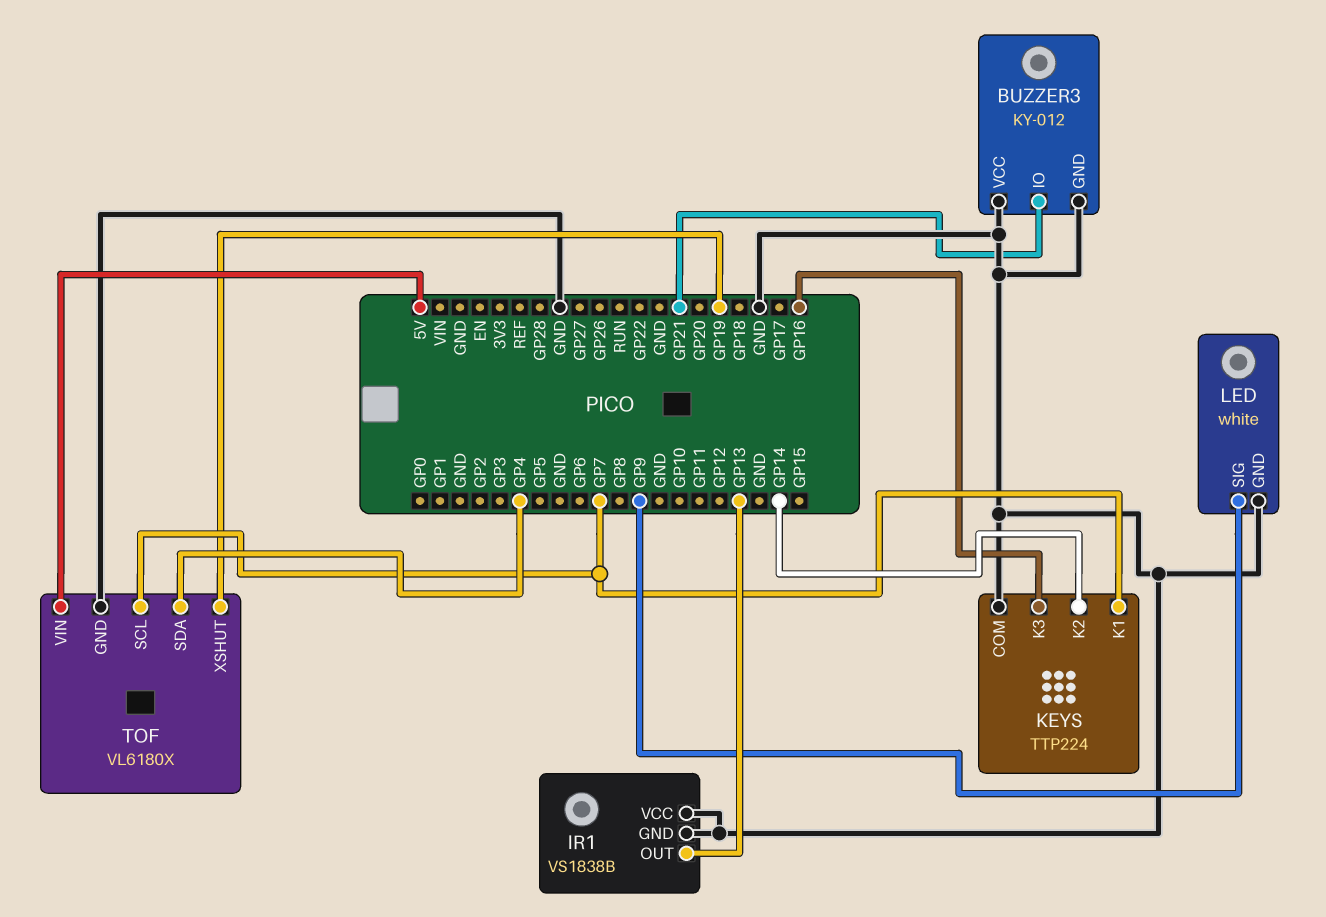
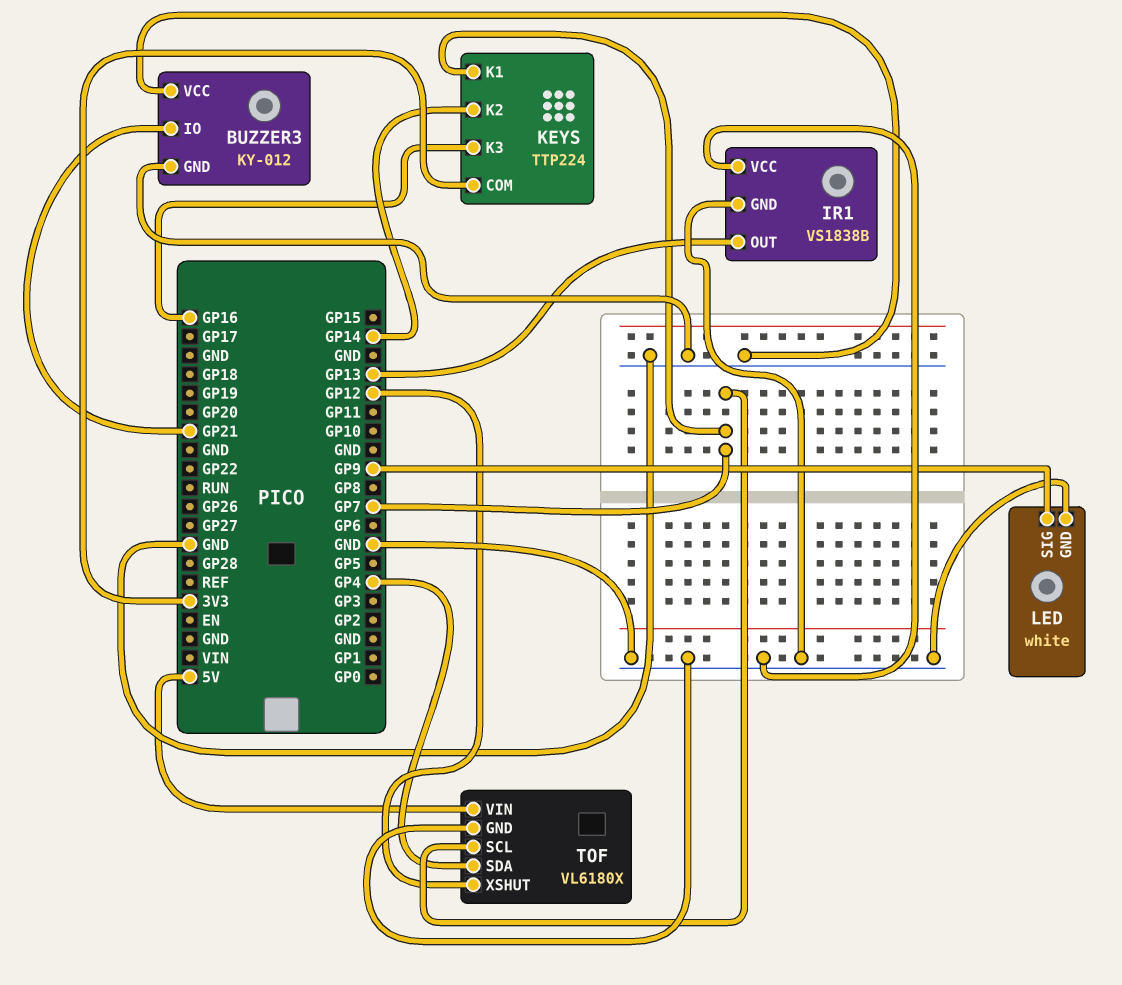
KEYS pin COM: GND -> 3V3
TOF pin XSHUT: GP19 -> GP12

